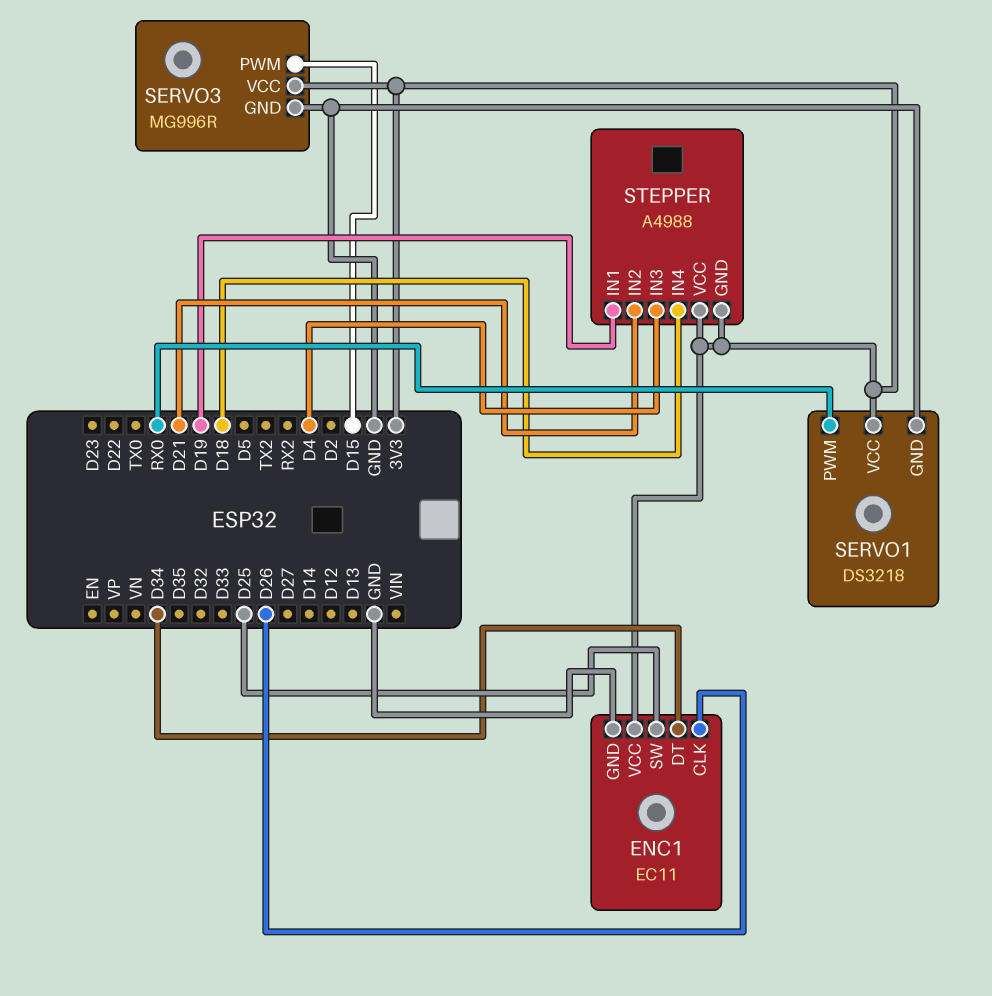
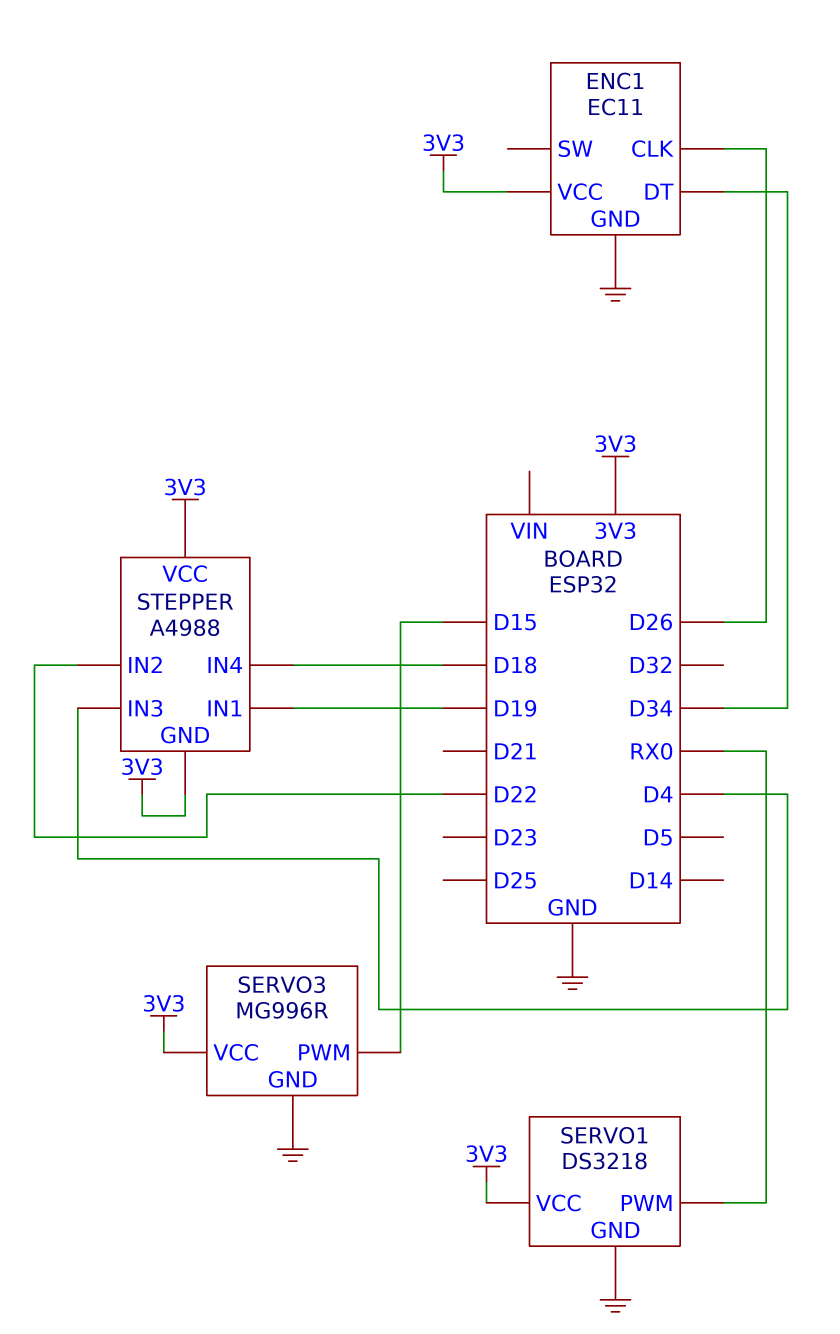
ENC1 pin SW: D25 -> none
STEPPER pin IN2: D21 -> D22

